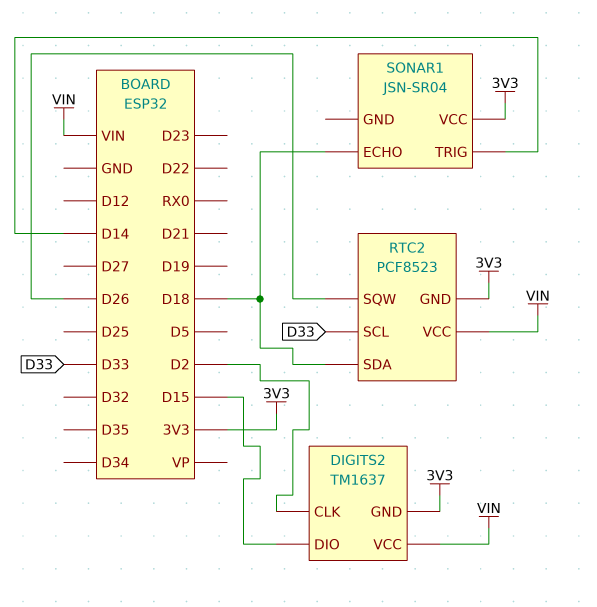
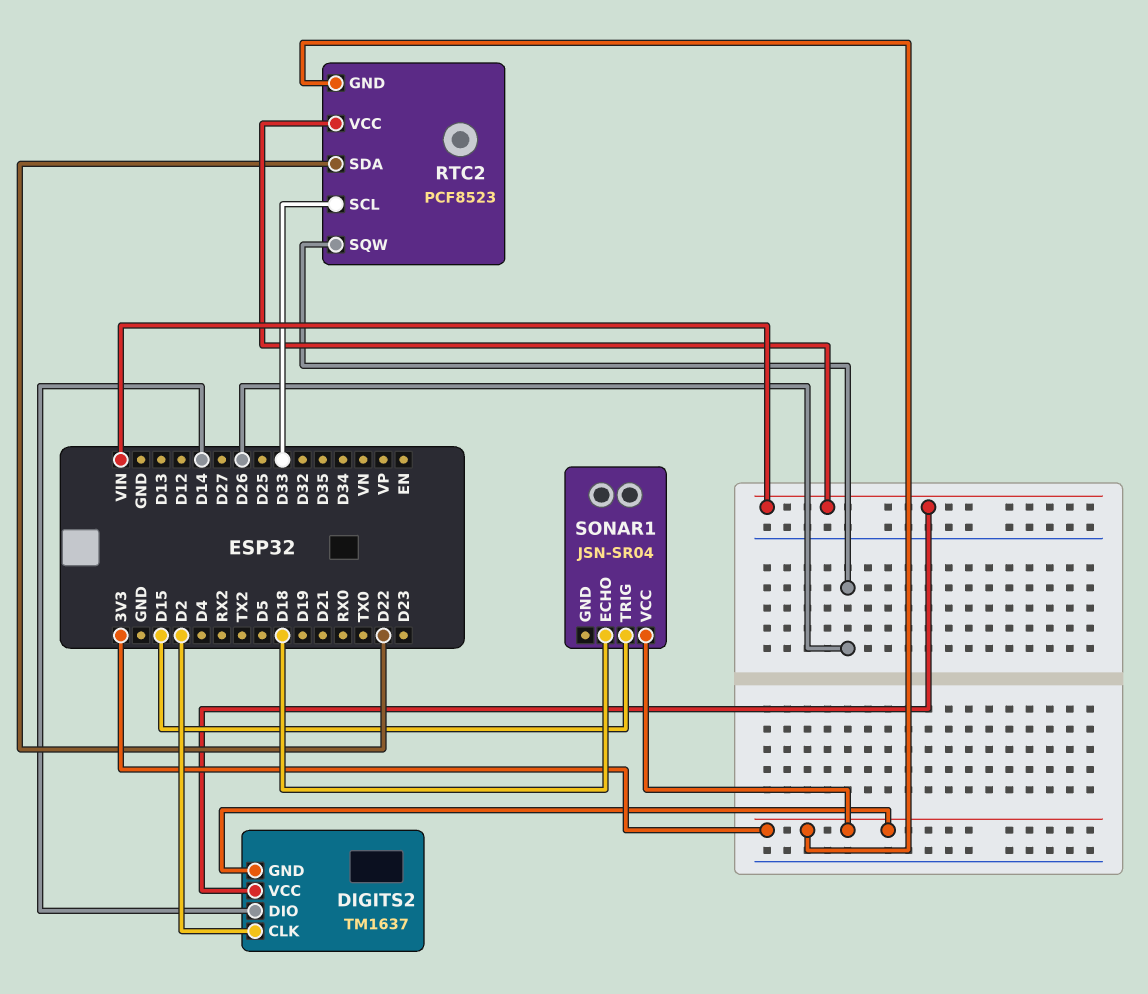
DIGITS2 pin DIO: D15 -> D14
RTC2 pin SDA: D18 -> D22
SONAR1 pin TRIG: D14 -> D15

